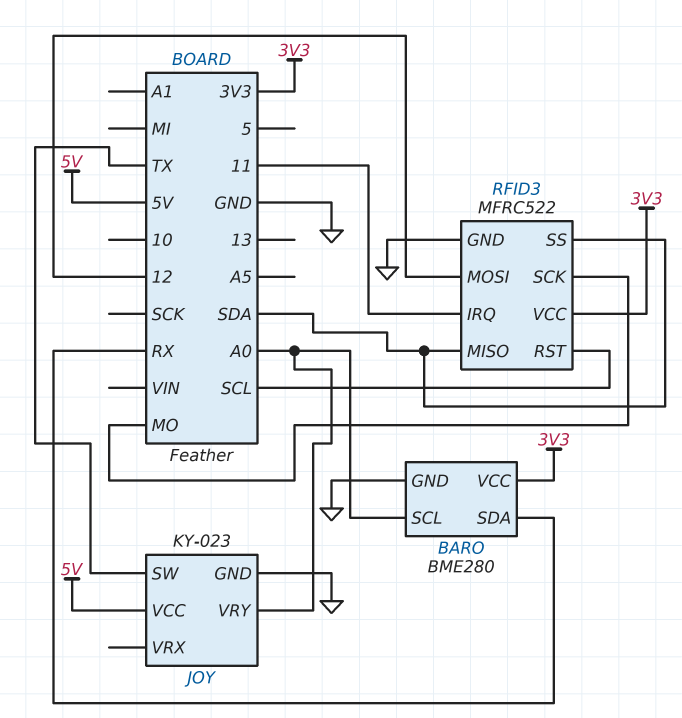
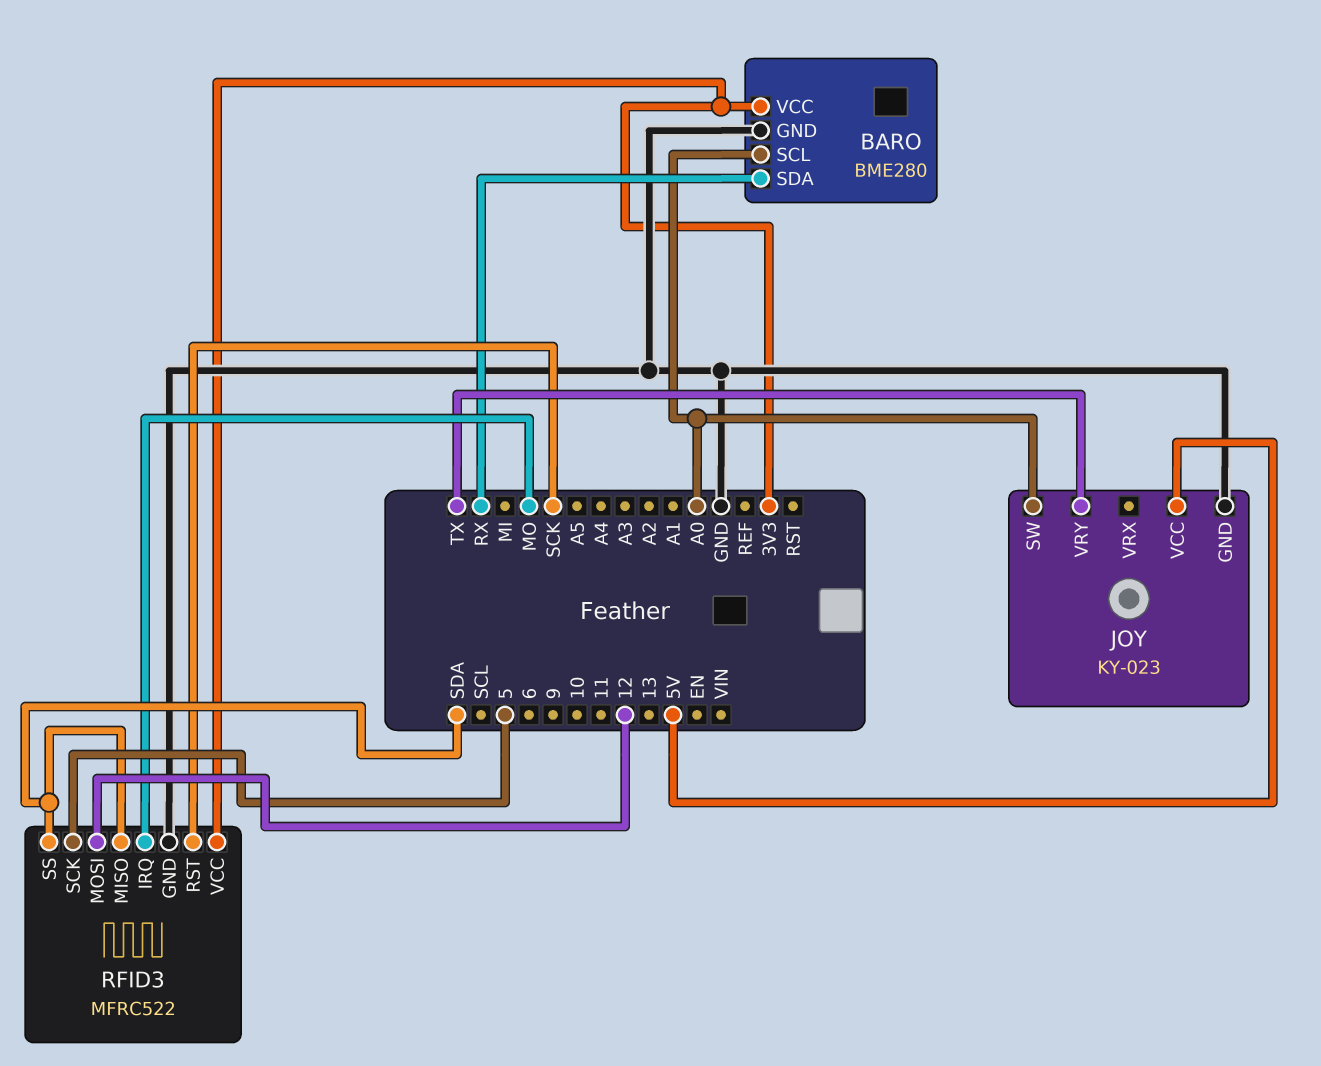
JOY pin SW: TX -> A0
JOY pin VRY: A0 -> TX
RFID3 pin IRQ: 11 -> MO
RFID3 pin RST: SCL -> SCK
RFID3 pin SCK: MO -> 5

